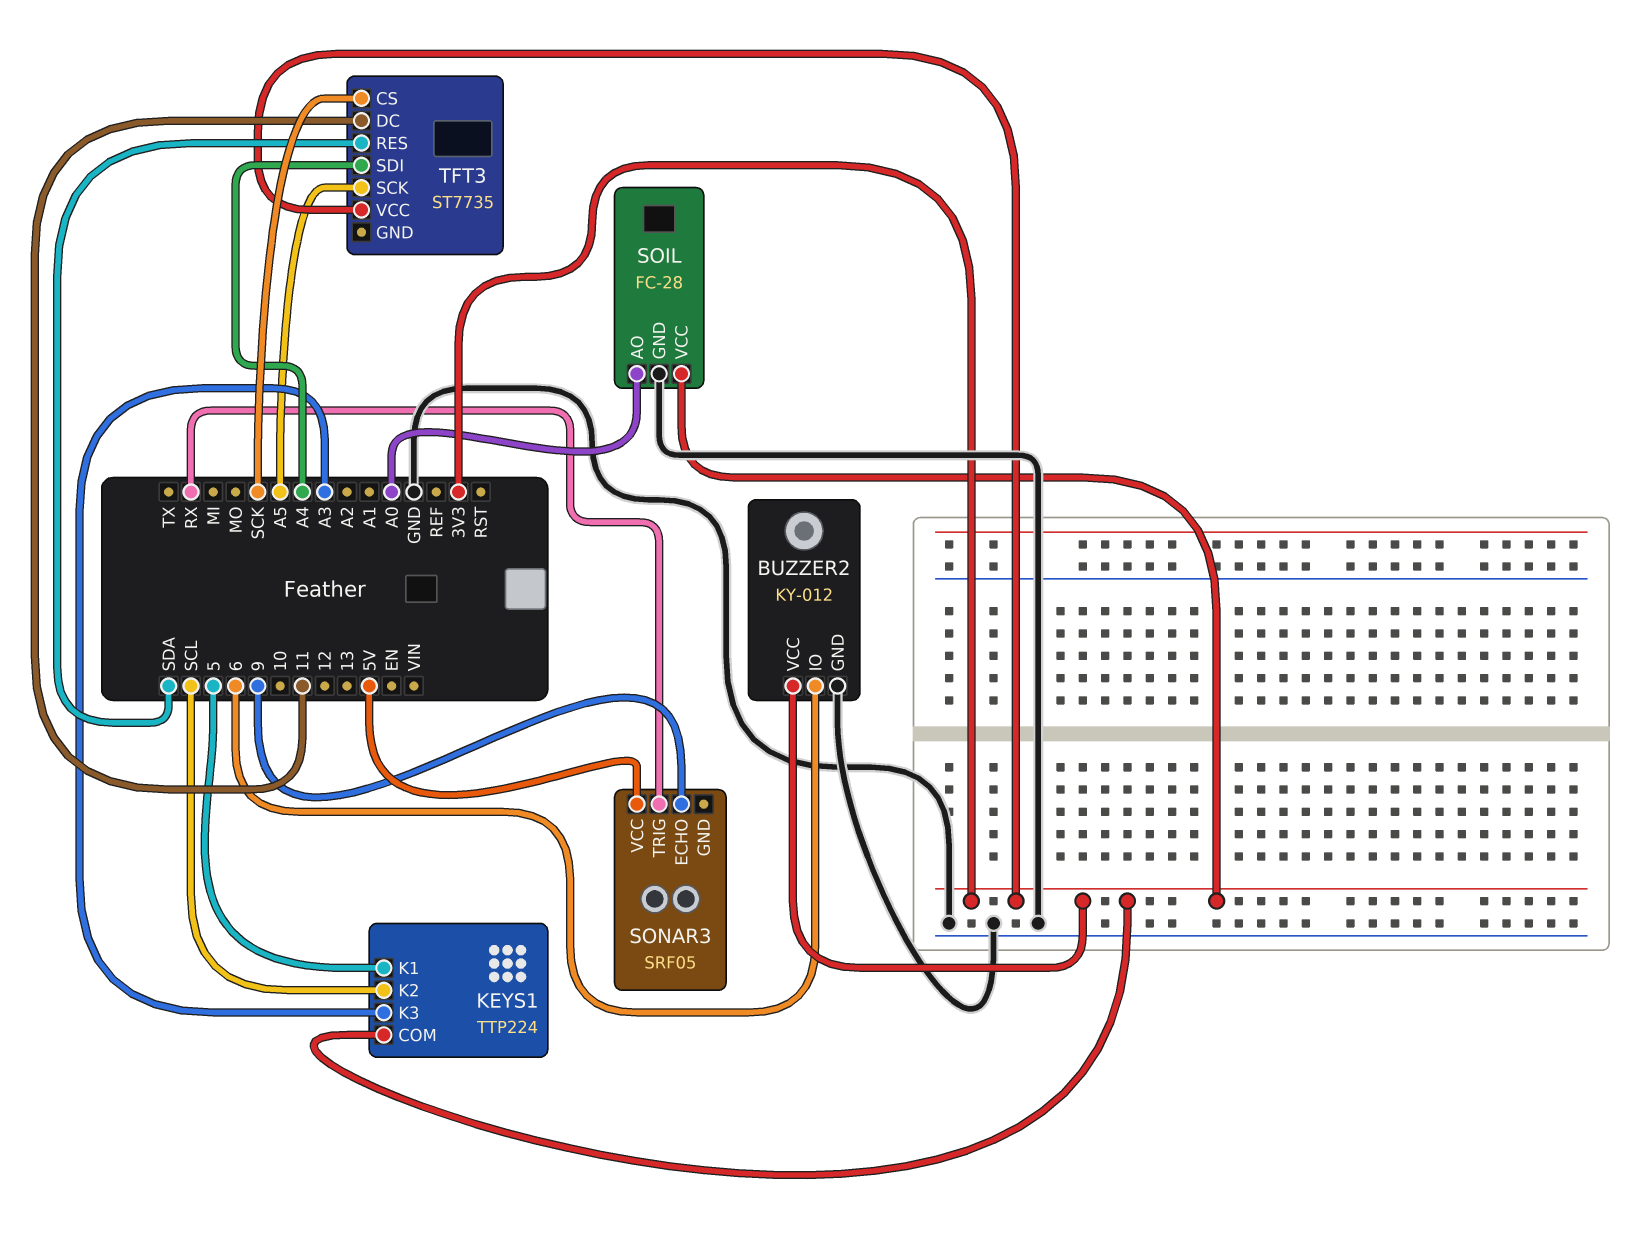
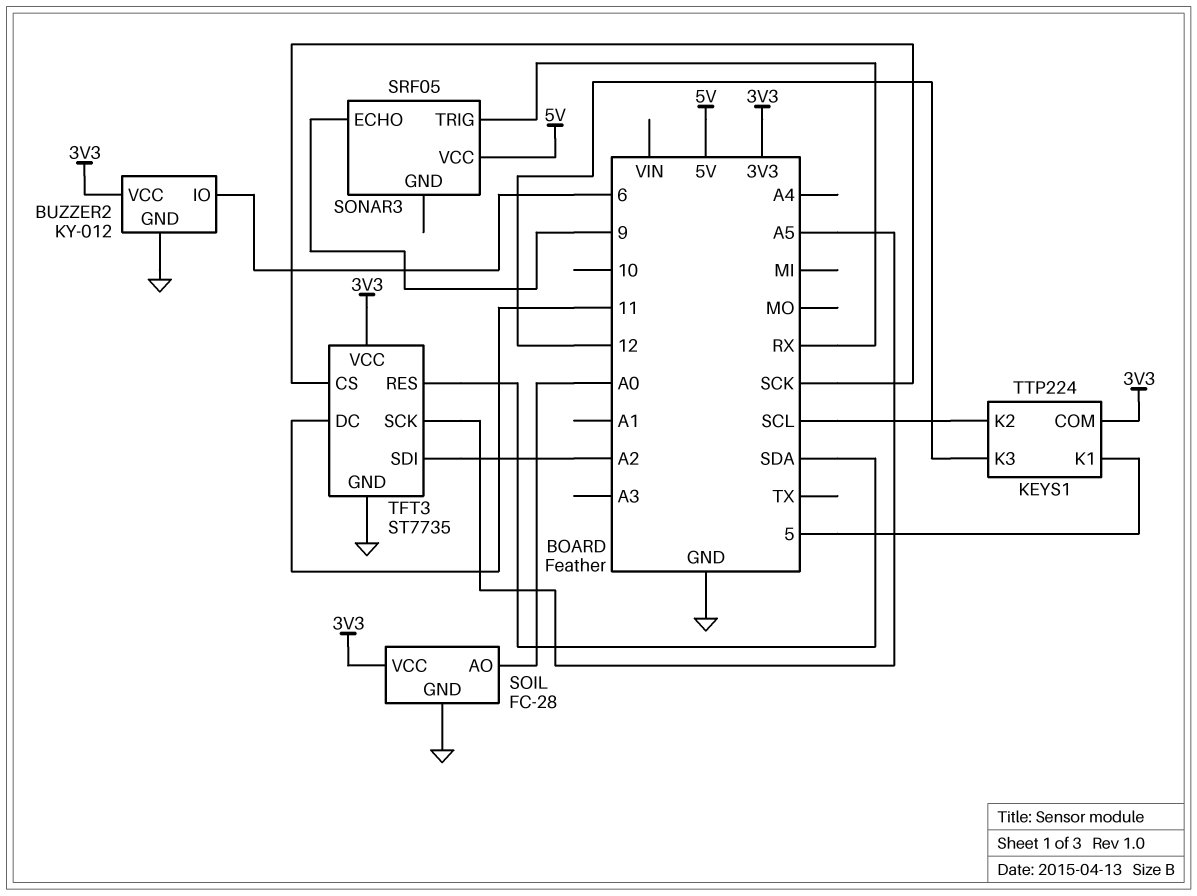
KEYS1 pin K3: A3 -> 12
TFT3 pin GND: none -> GND
TFT3 pin SDI: A4 -> A2

